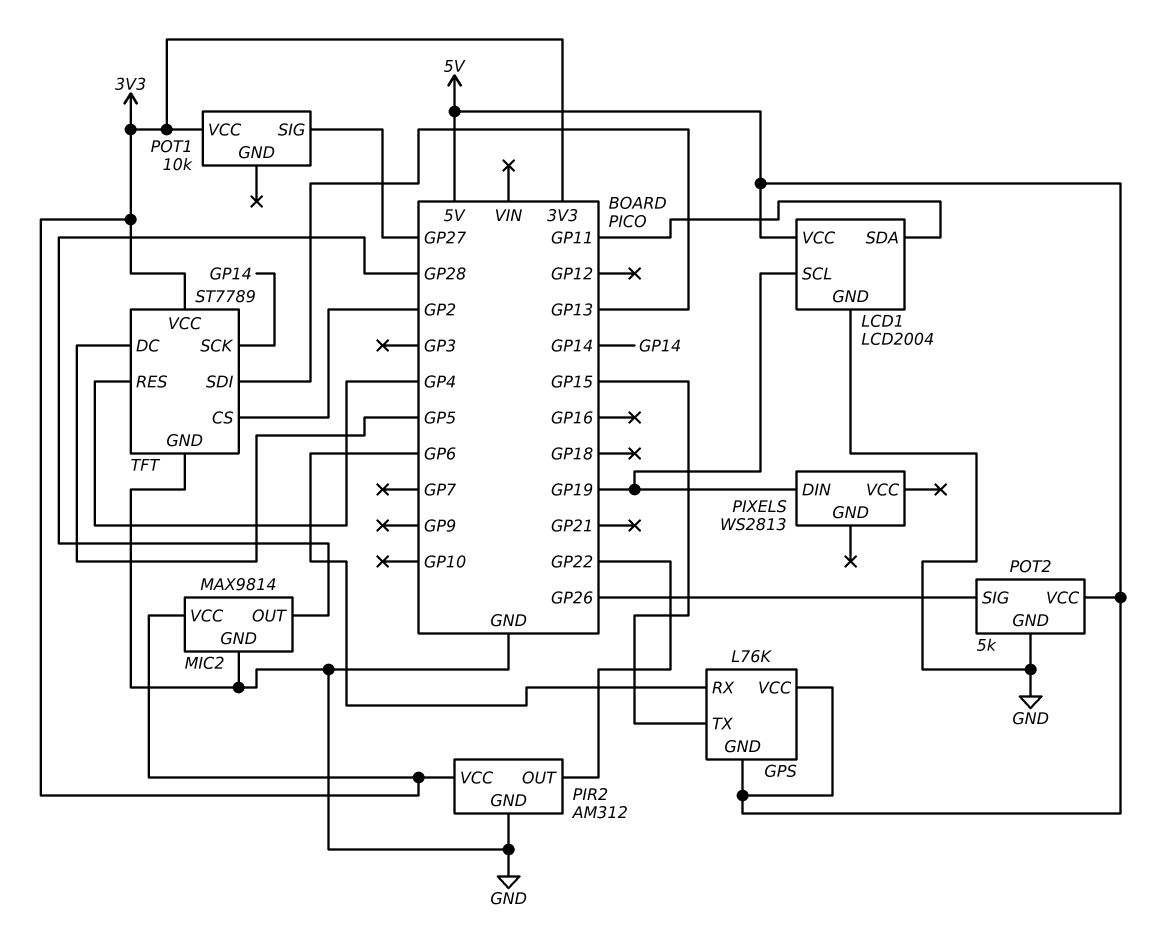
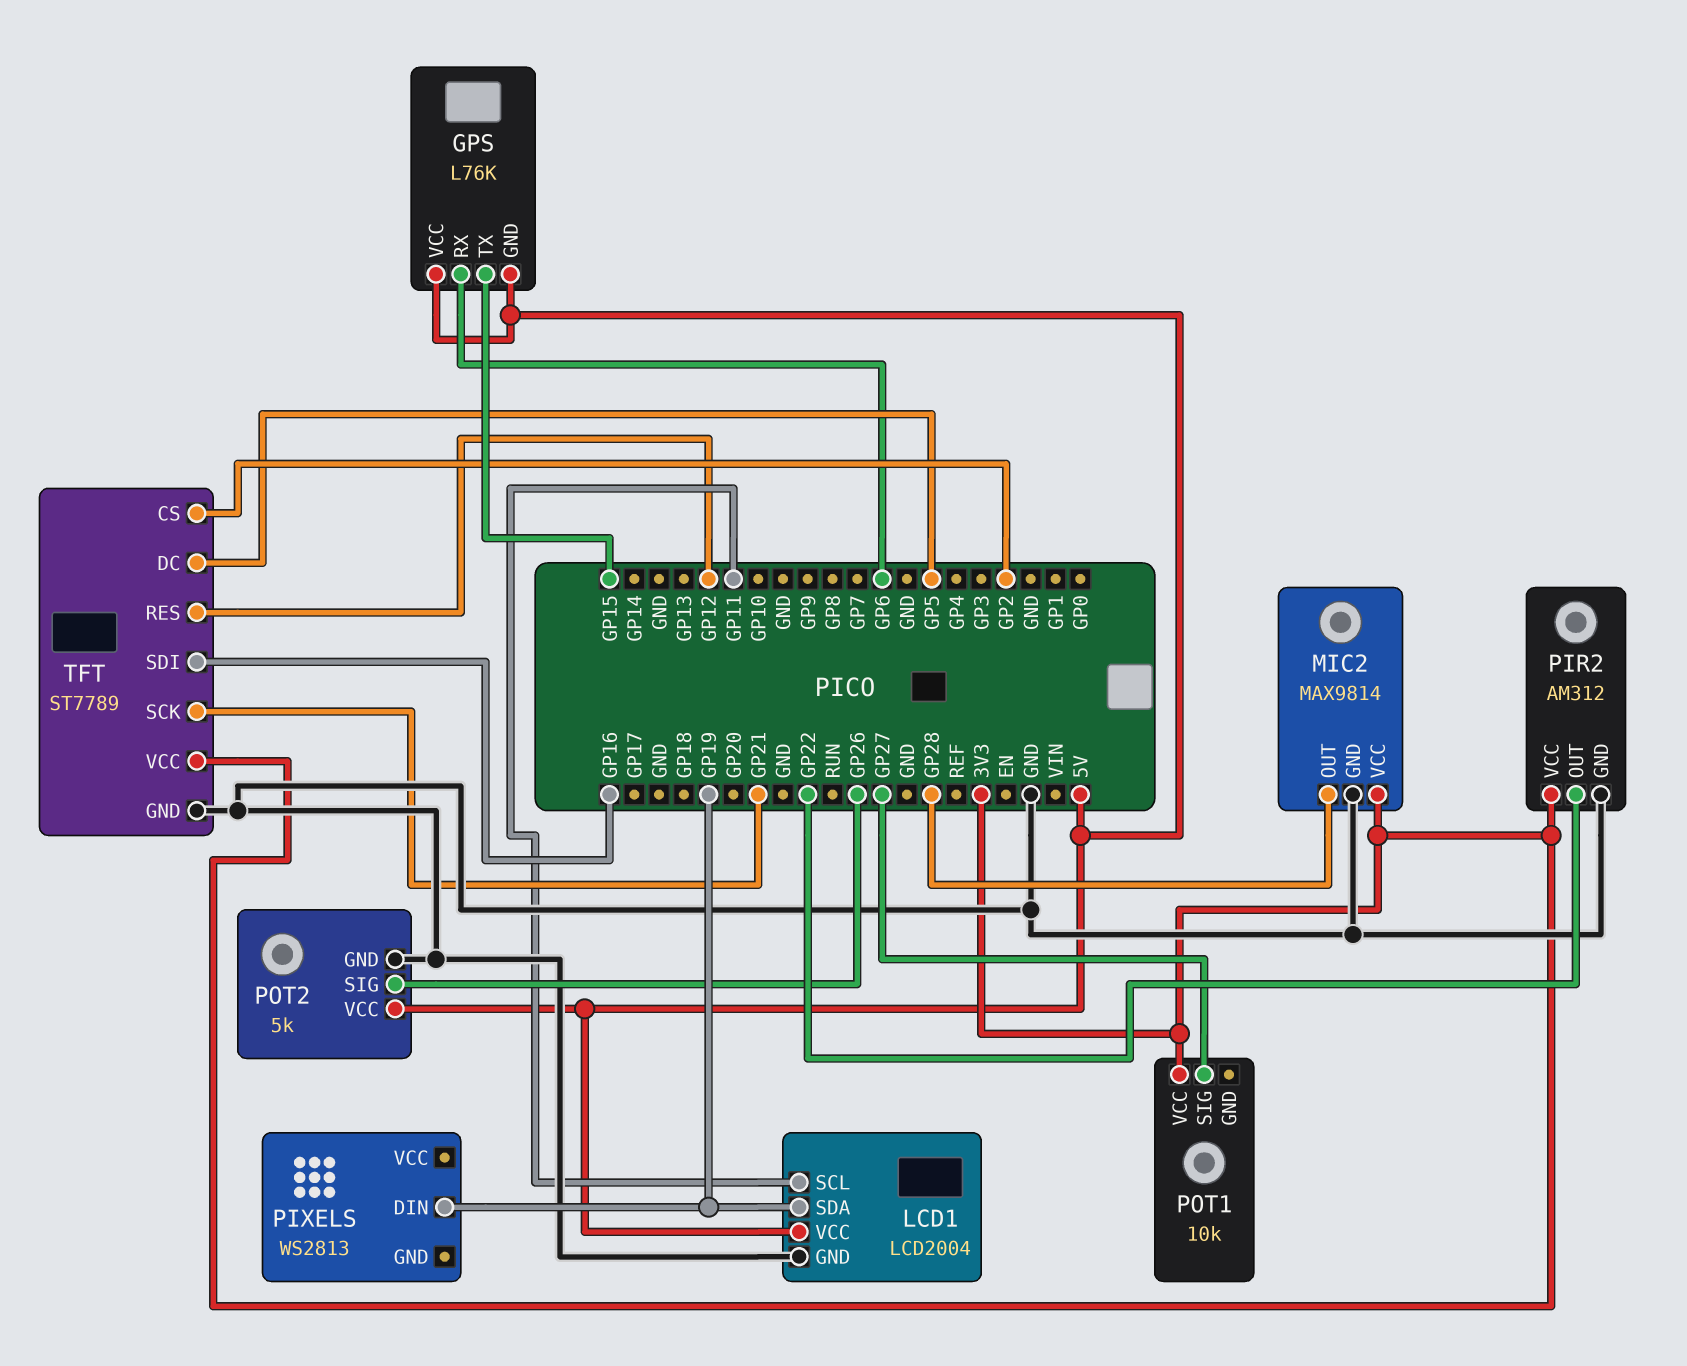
LCD1 pin SCL: GP19 -> GP11
LCD1 pin SDA: GP11 -> GP19
TFT pin RES: GP4 -> GP12
TFT pin SCK: GP14 -> GP21
TFT pin SDI: GP13 -> GP16

